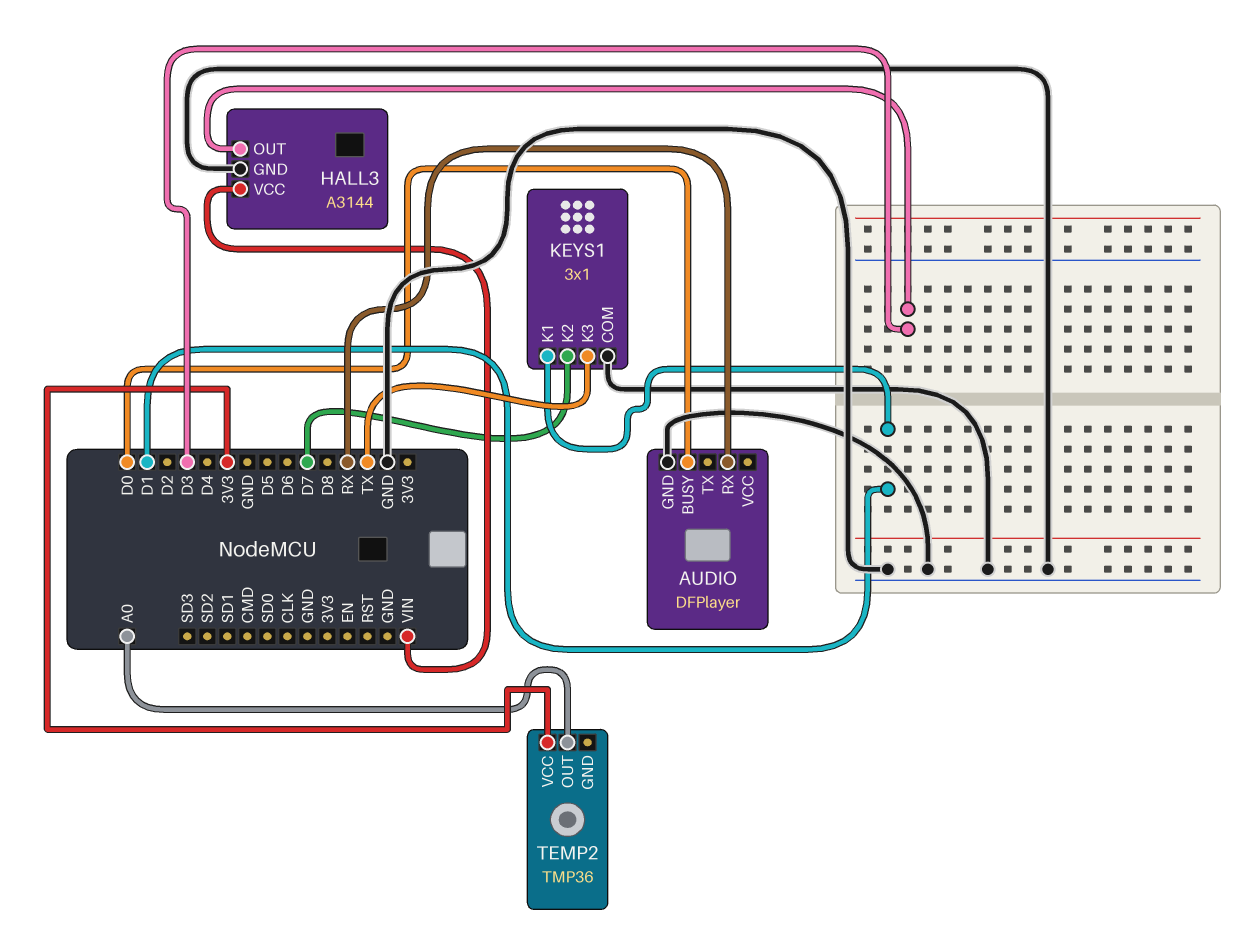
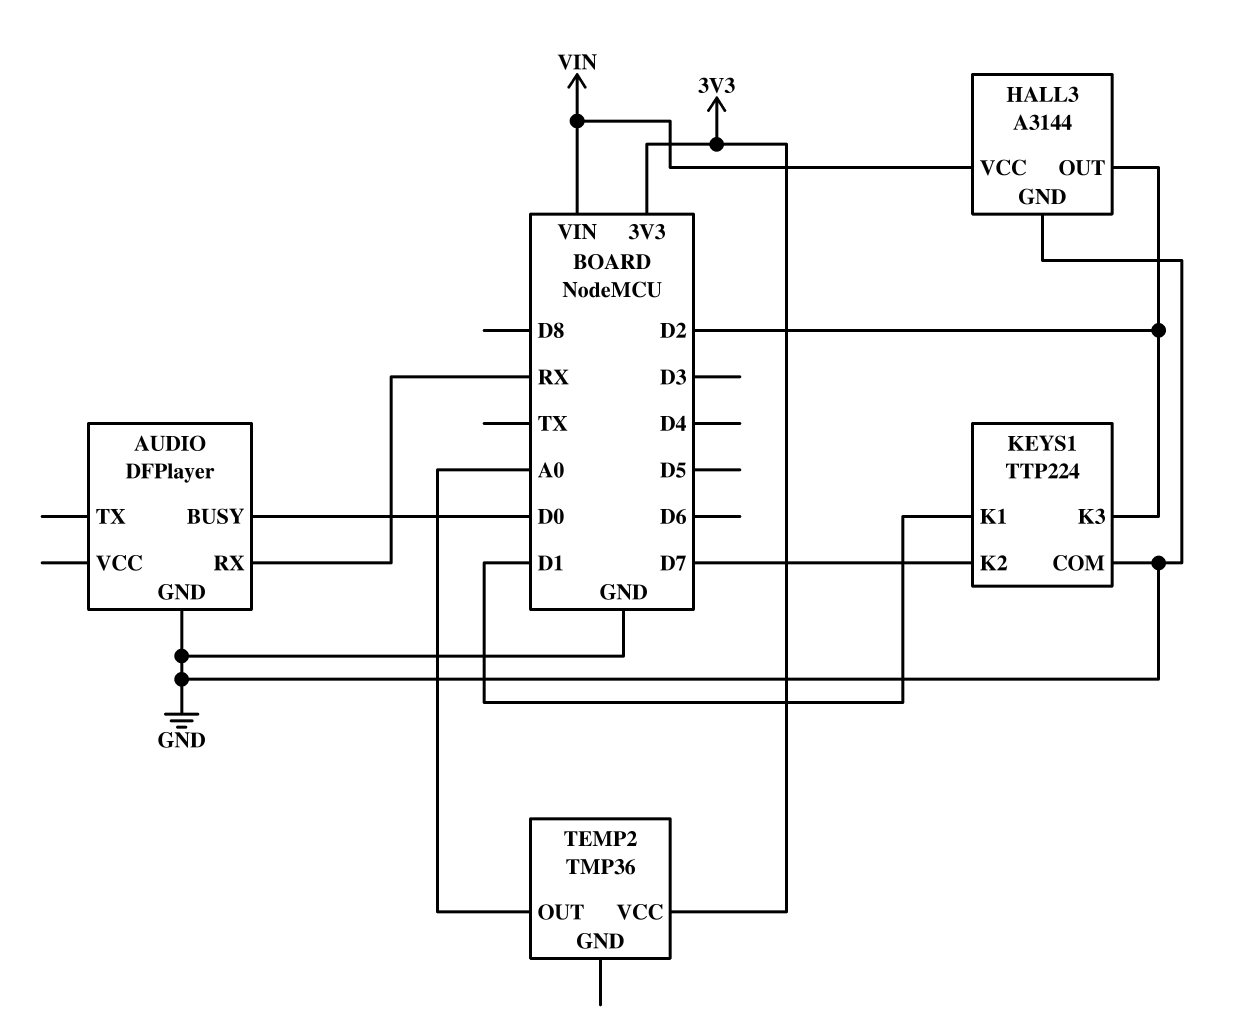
HALL3 pin OUT: D3 -> D2
KEYS1: 3x1 -> TTP224
KEYS1 pin K3: TX -> D2

